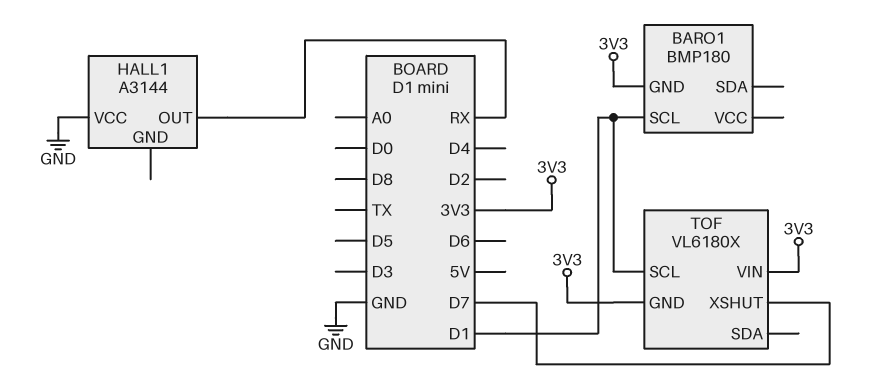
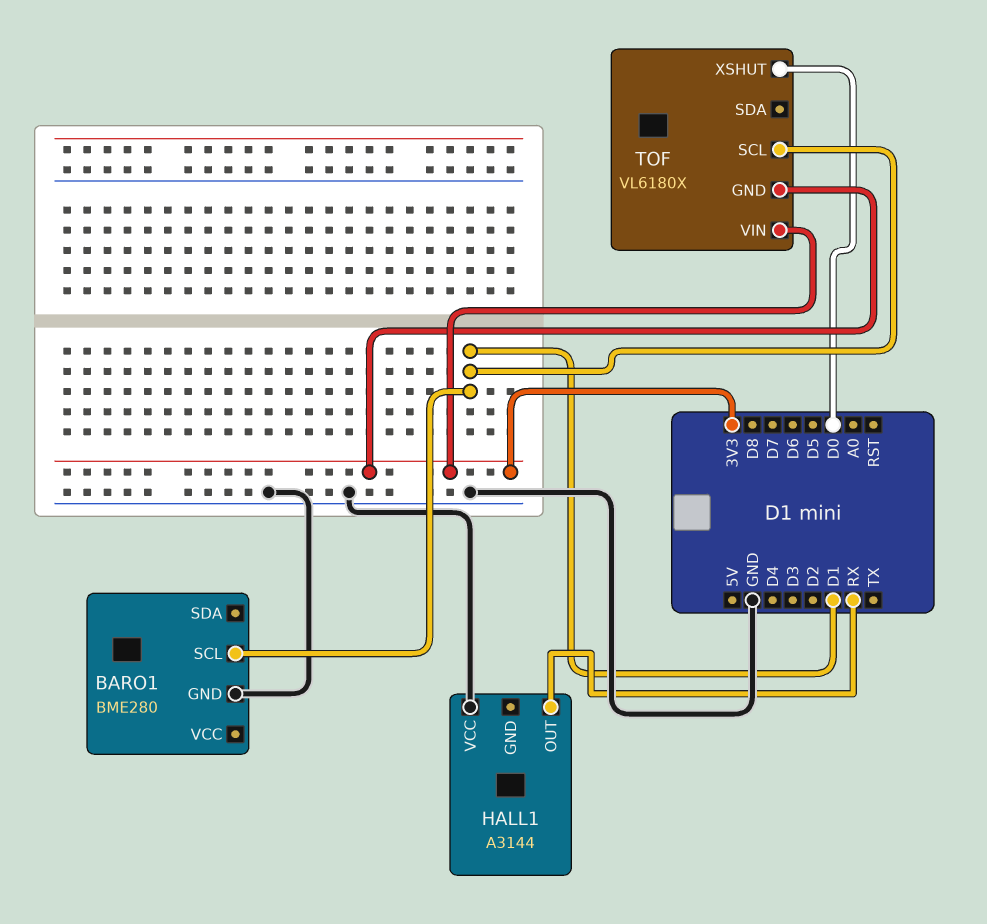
BARO1: BMP180 -> BME280
BARO1 pin GND: 3V3 -> GND
TOF pin XSHUT: D7 -> D0

